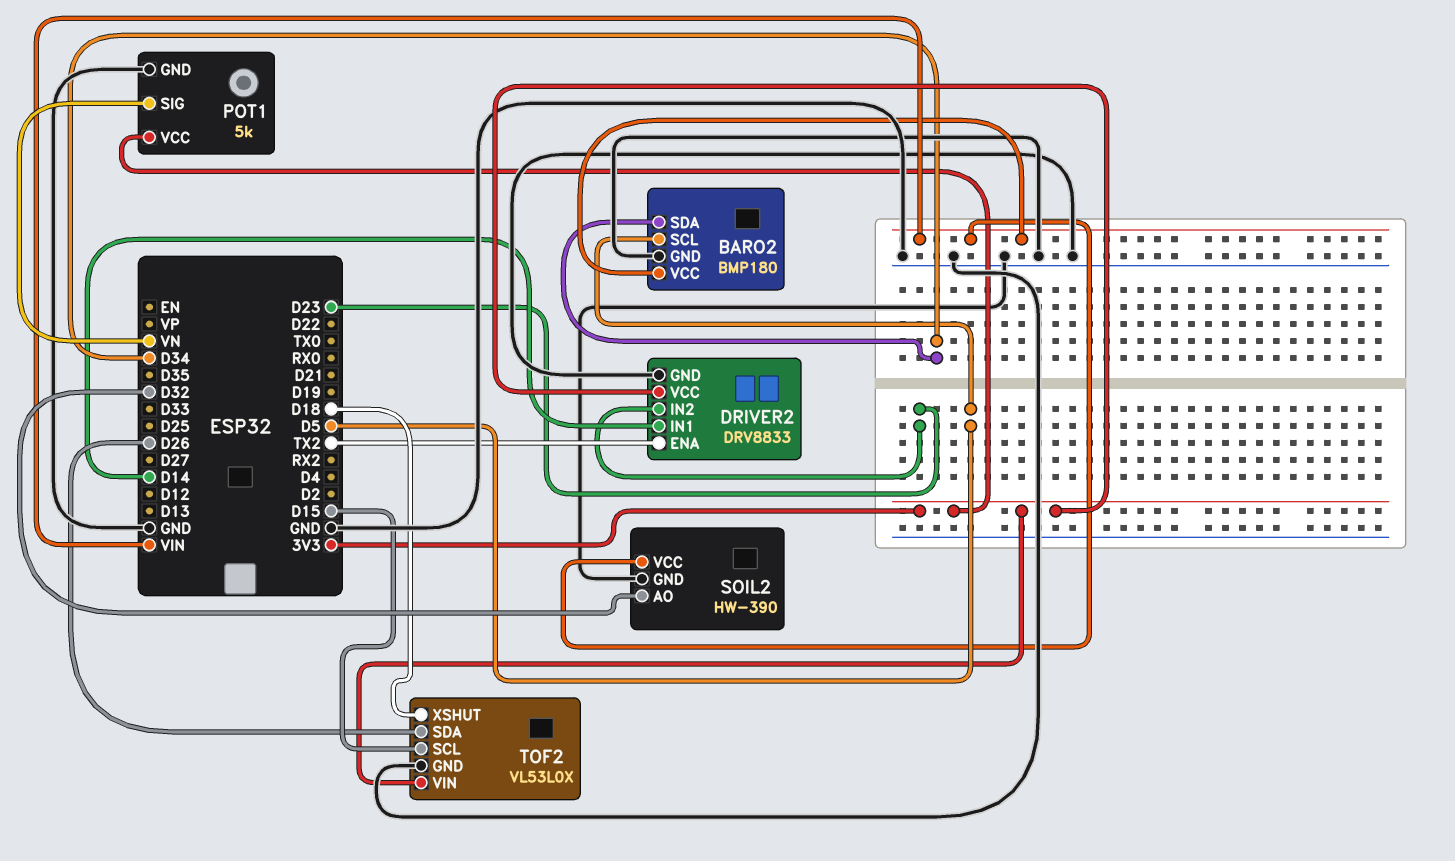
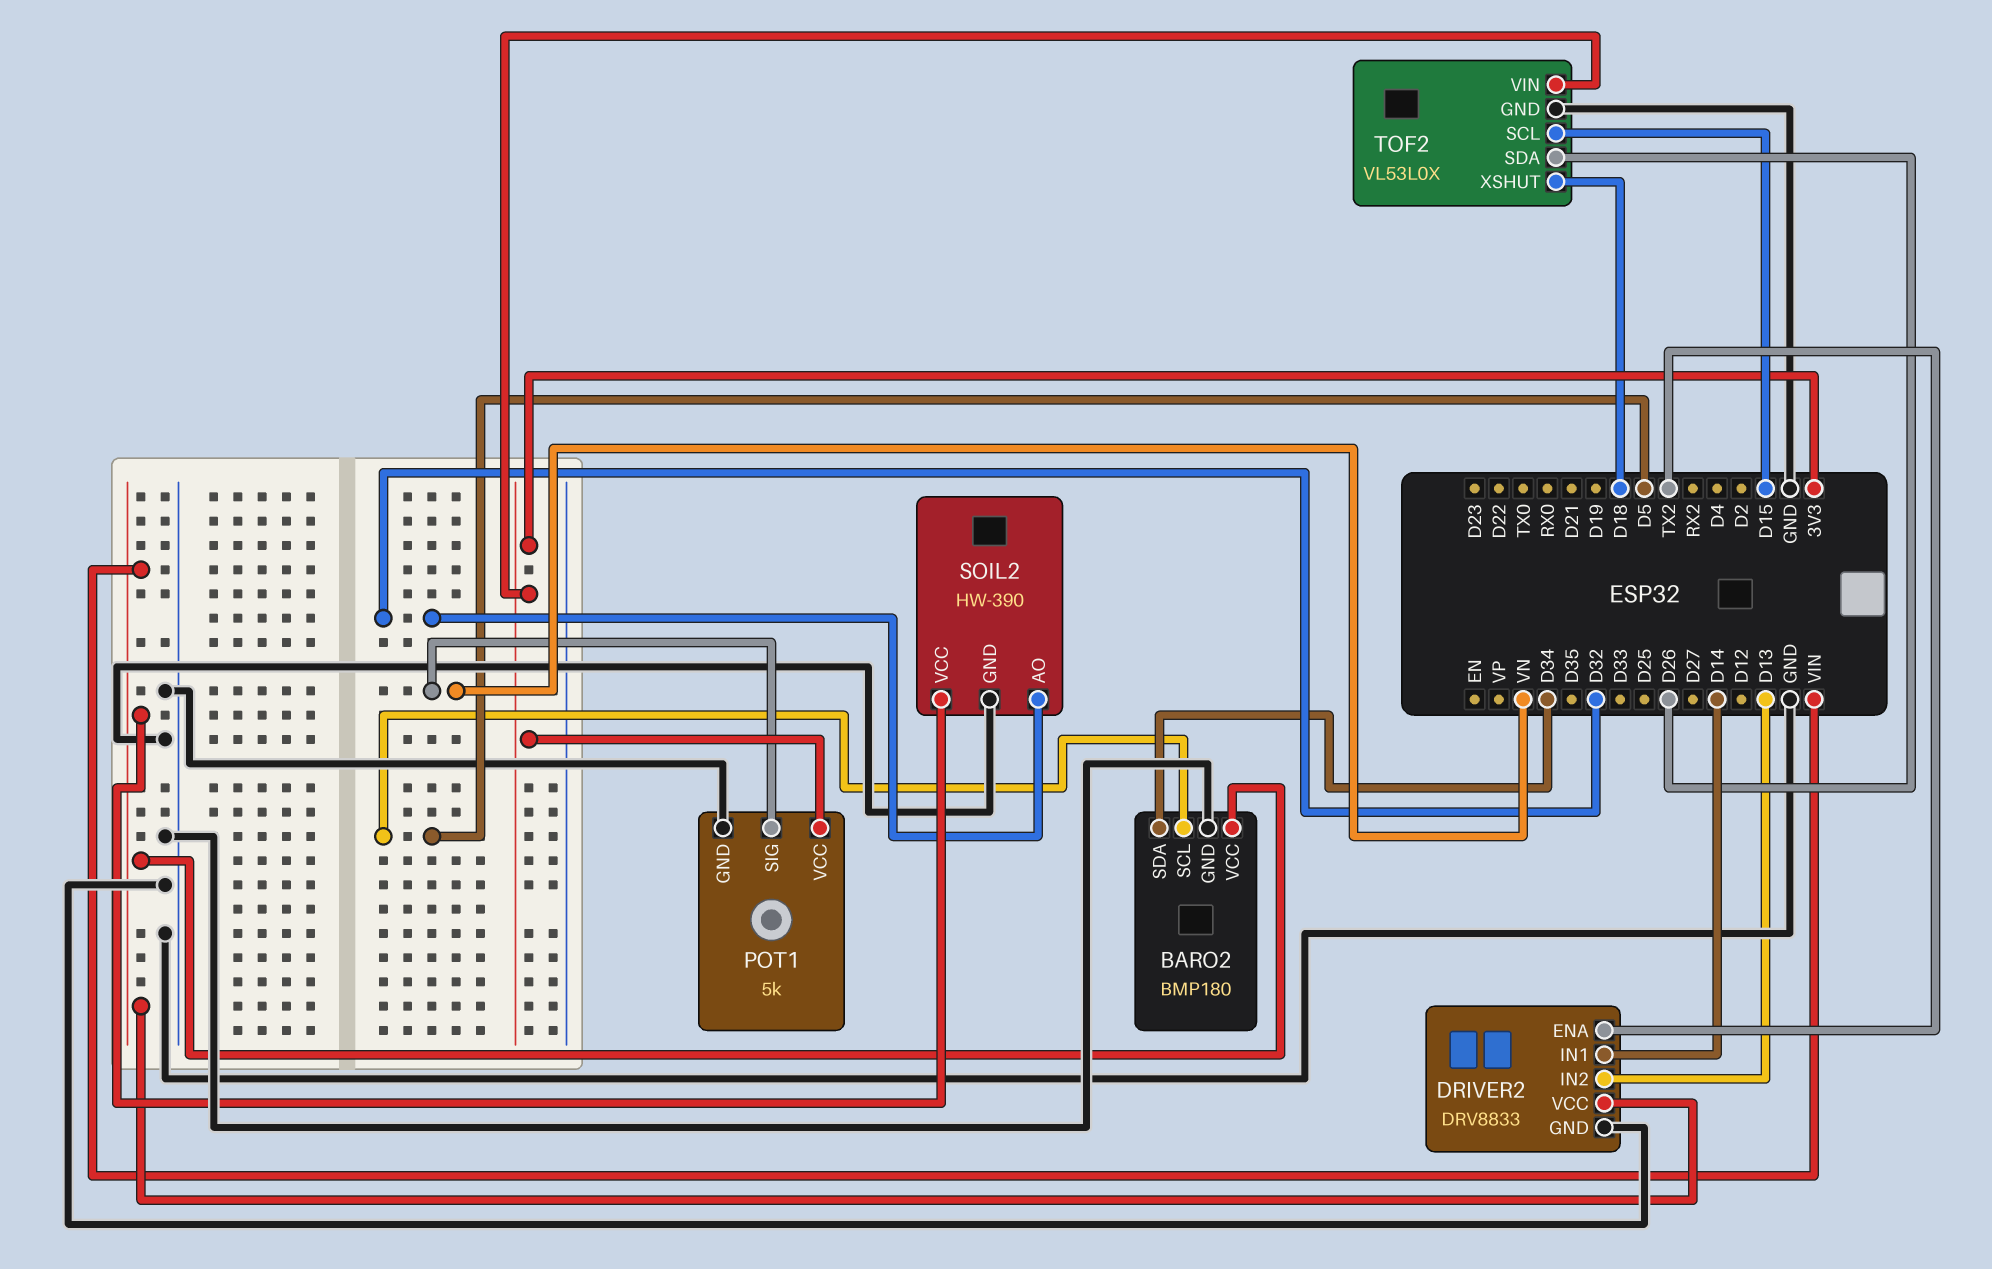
DRIVER2 pin IN2: D23 -> D13
DRIVER2 pin VCC: 3V3 -> VIN

